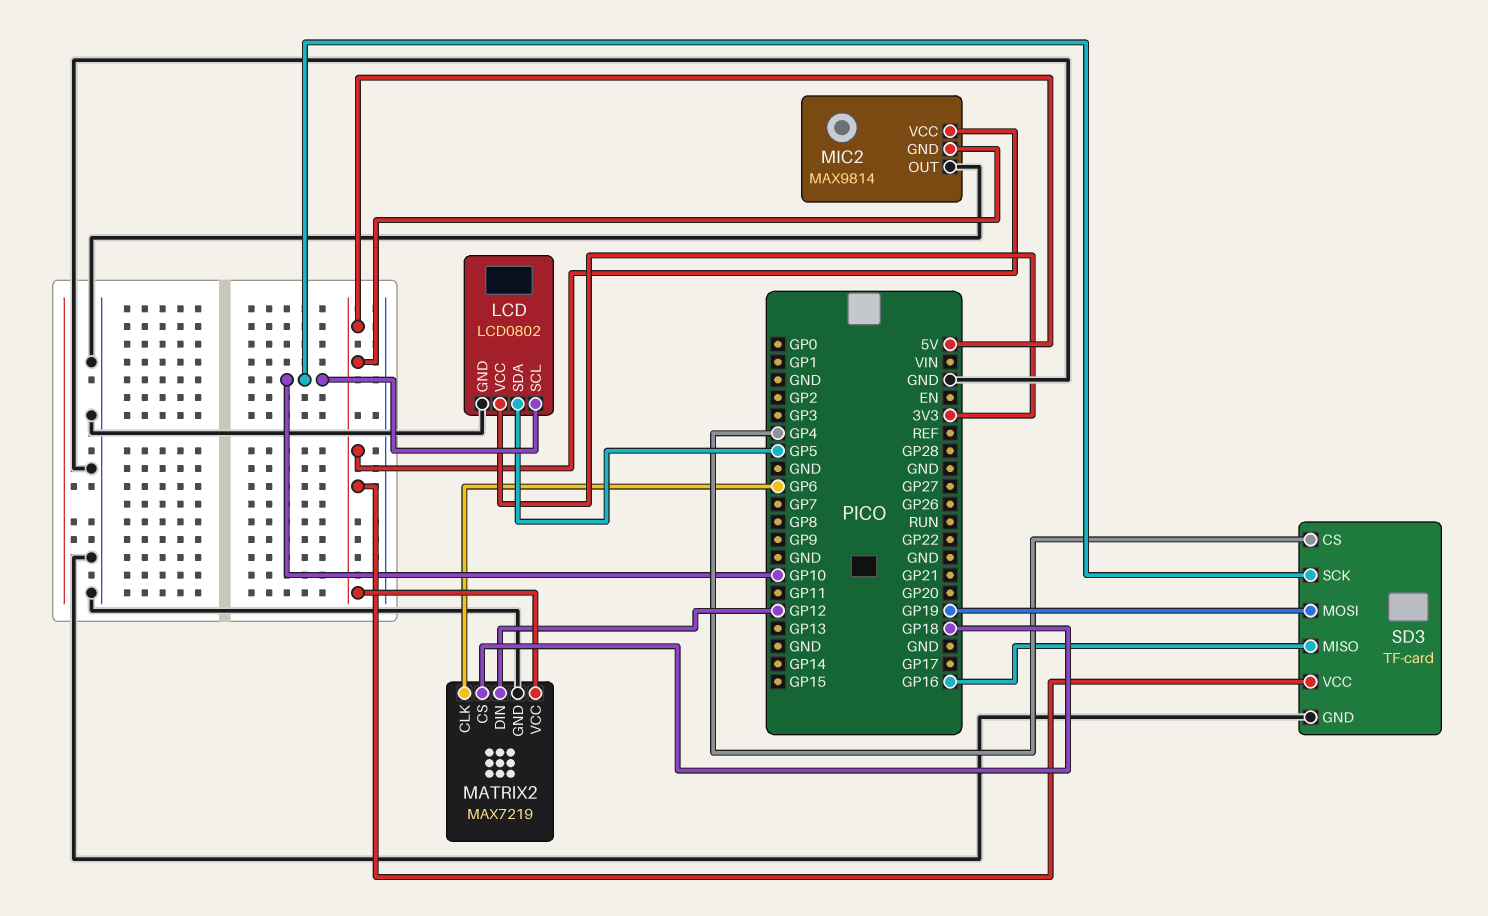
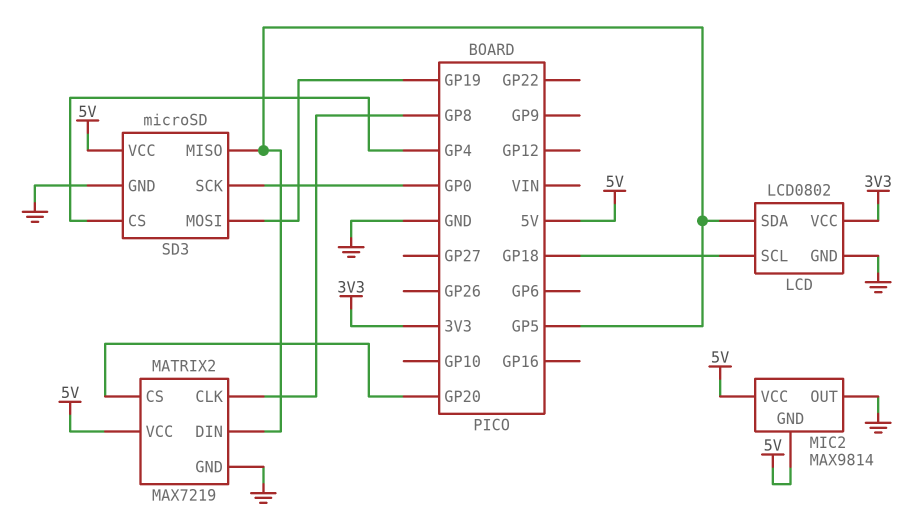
LCD pin SCL: GP10 -> GP18
MATRIX2 pin CLK: GP6 -> GP8
MATRIX2 pin CS: GP18 -> GP20
MATRIX2 pin DIN: GP12 -> GP5
SD3: TF-card -> microSD
SD3 pin MISO: GP16 -> GP5
SD3 pin SCK: GP10 -> GP0

